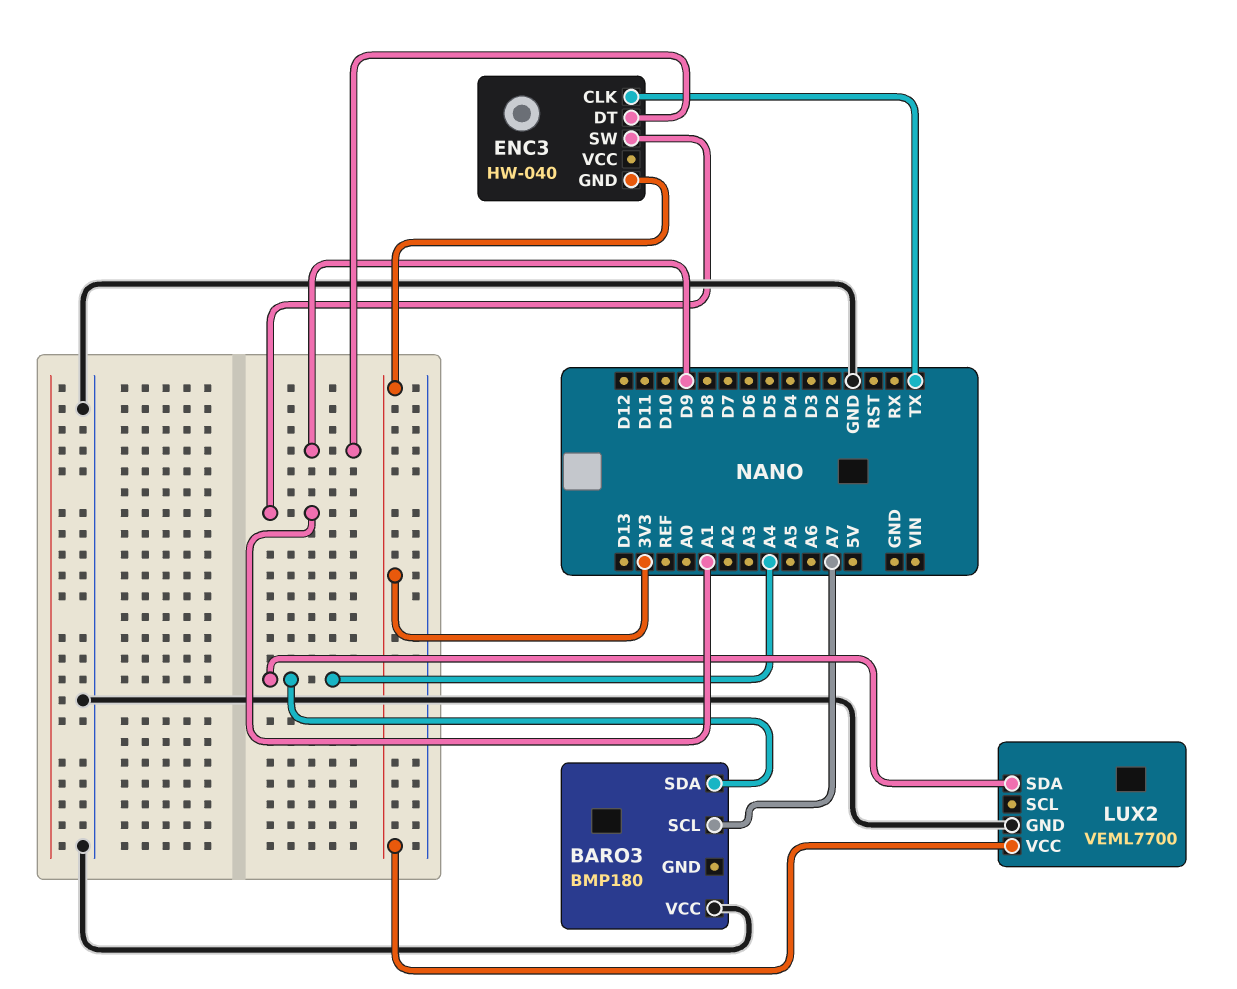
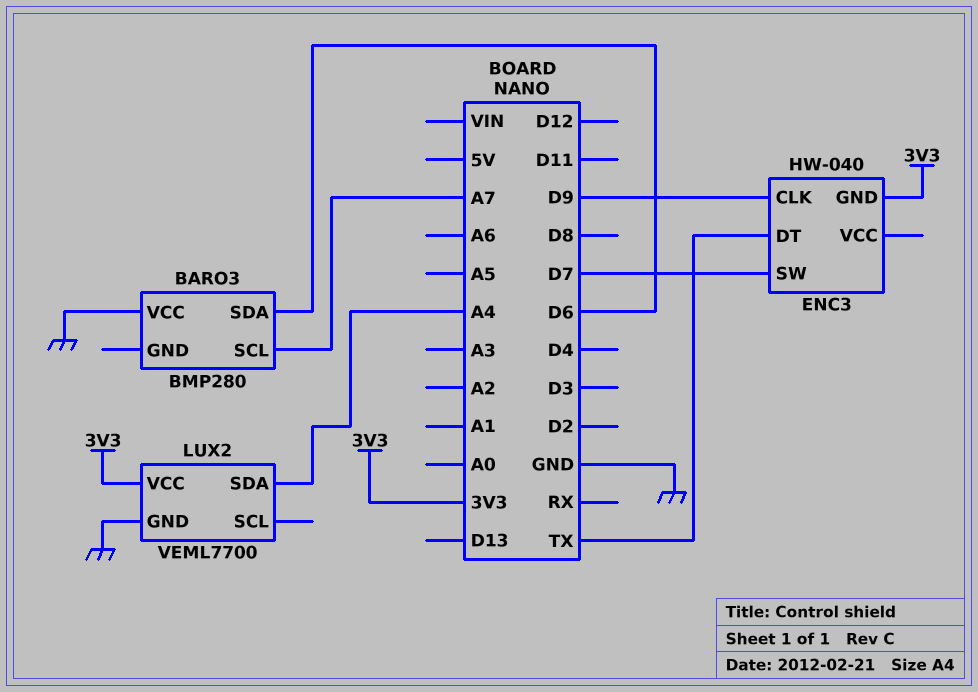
BARO3: BMP180 -> BMP280
BARO3 pin SDA: A4 -> D6
ENC3 pin CLK: TX -> D9
ENC3 pin DT: D9 -> TX
ENC3 pin SW: A1 -> D7

